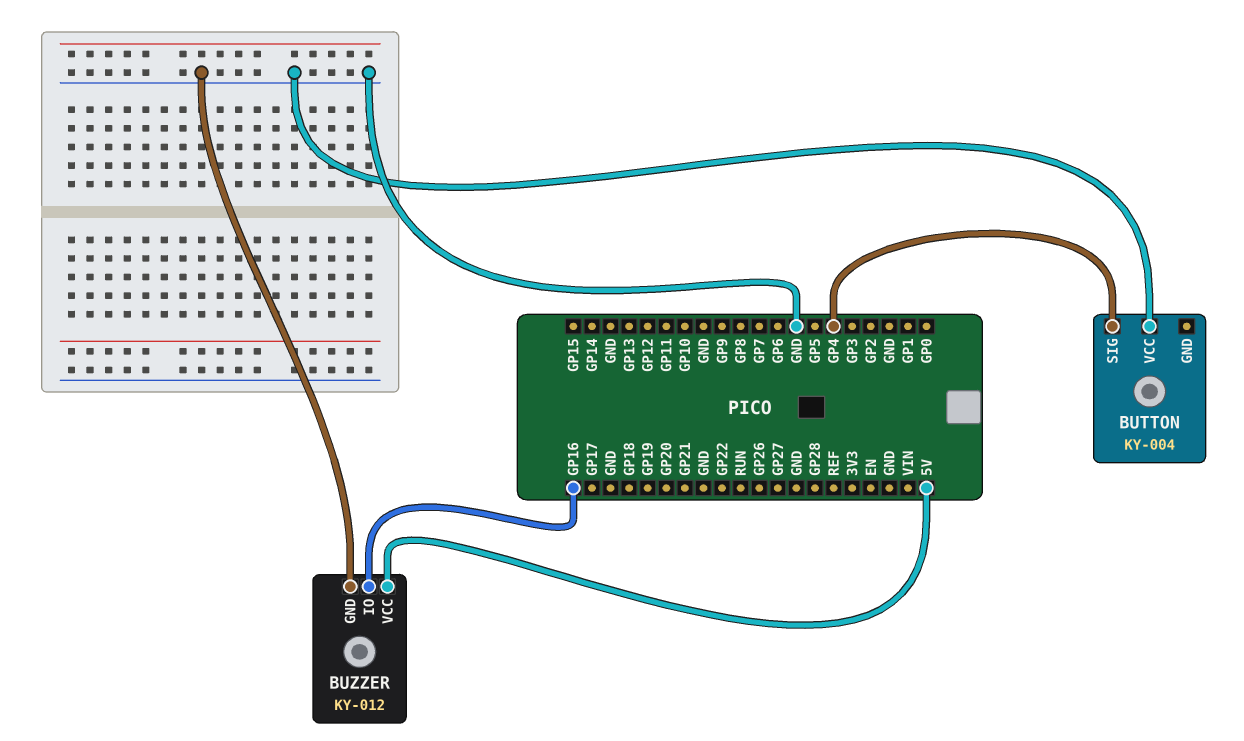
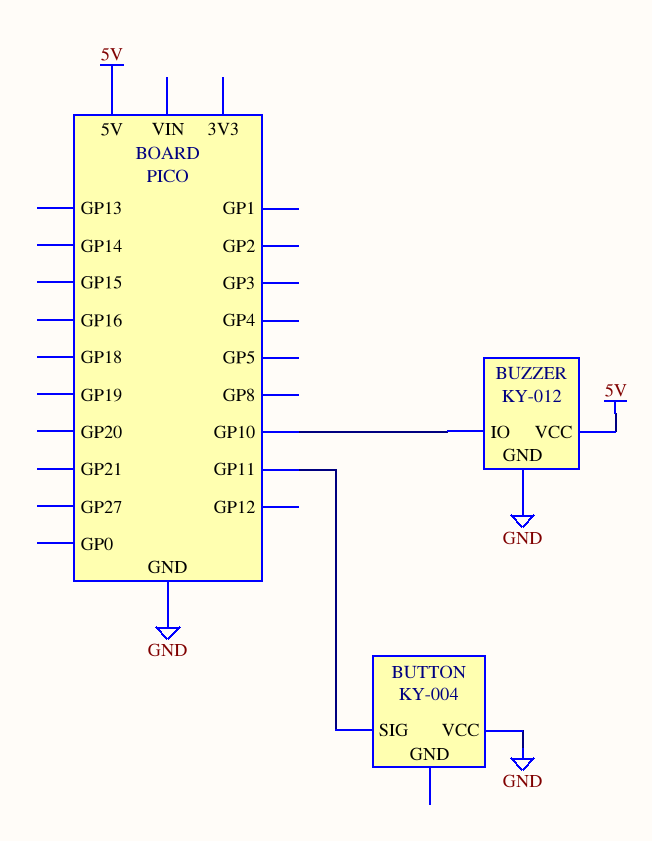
BUTTON pin SIG: GP4 -> GP11
BUZZER pin IO: GP16 -> GP10

